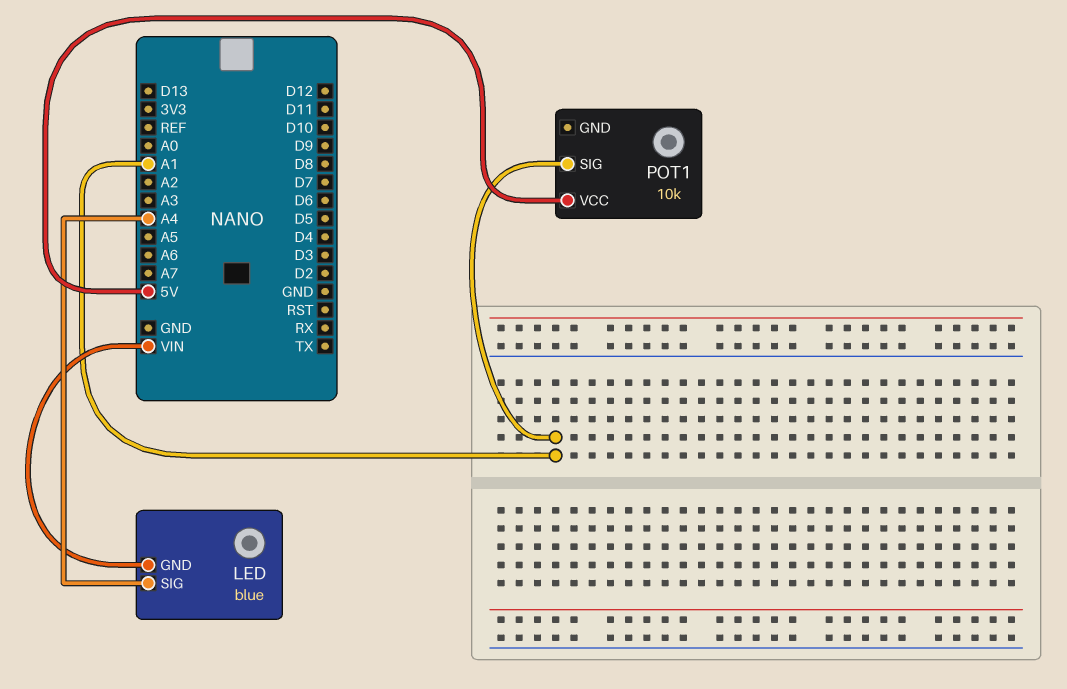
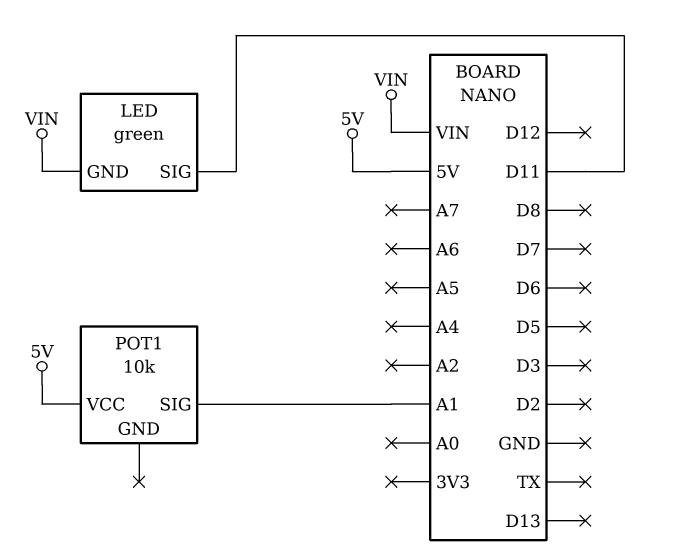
LED: blue -> green
LED pin SIG: A4 -> D11

